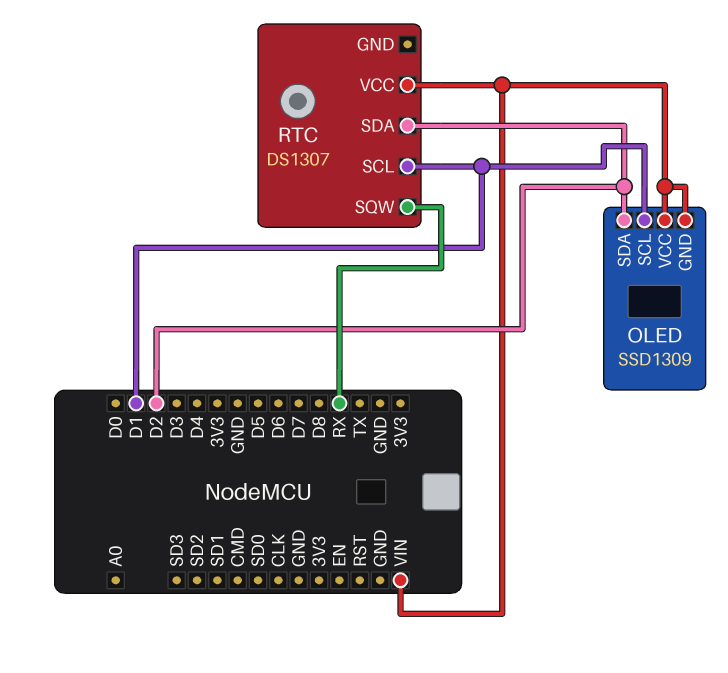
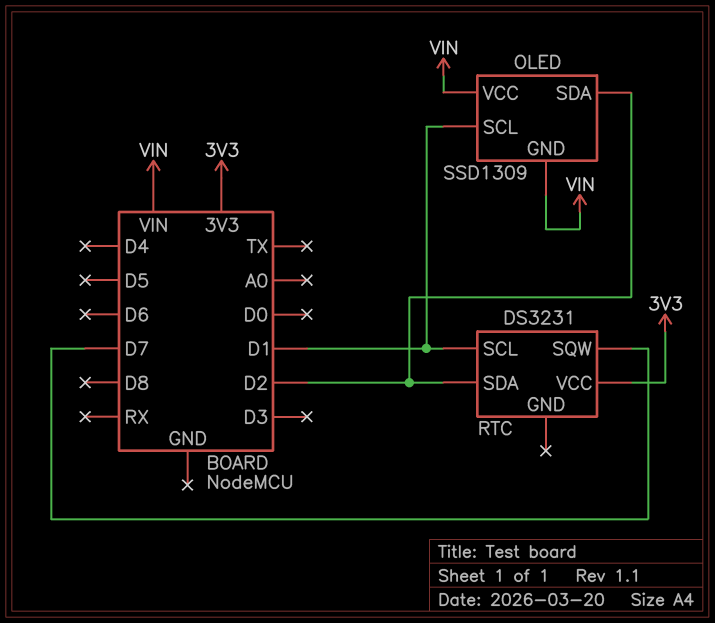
RTC: DS1307 -> DS3231
RTC pin SQW: RX -> D7
RTC pin VCC: VIN -> 3V3

